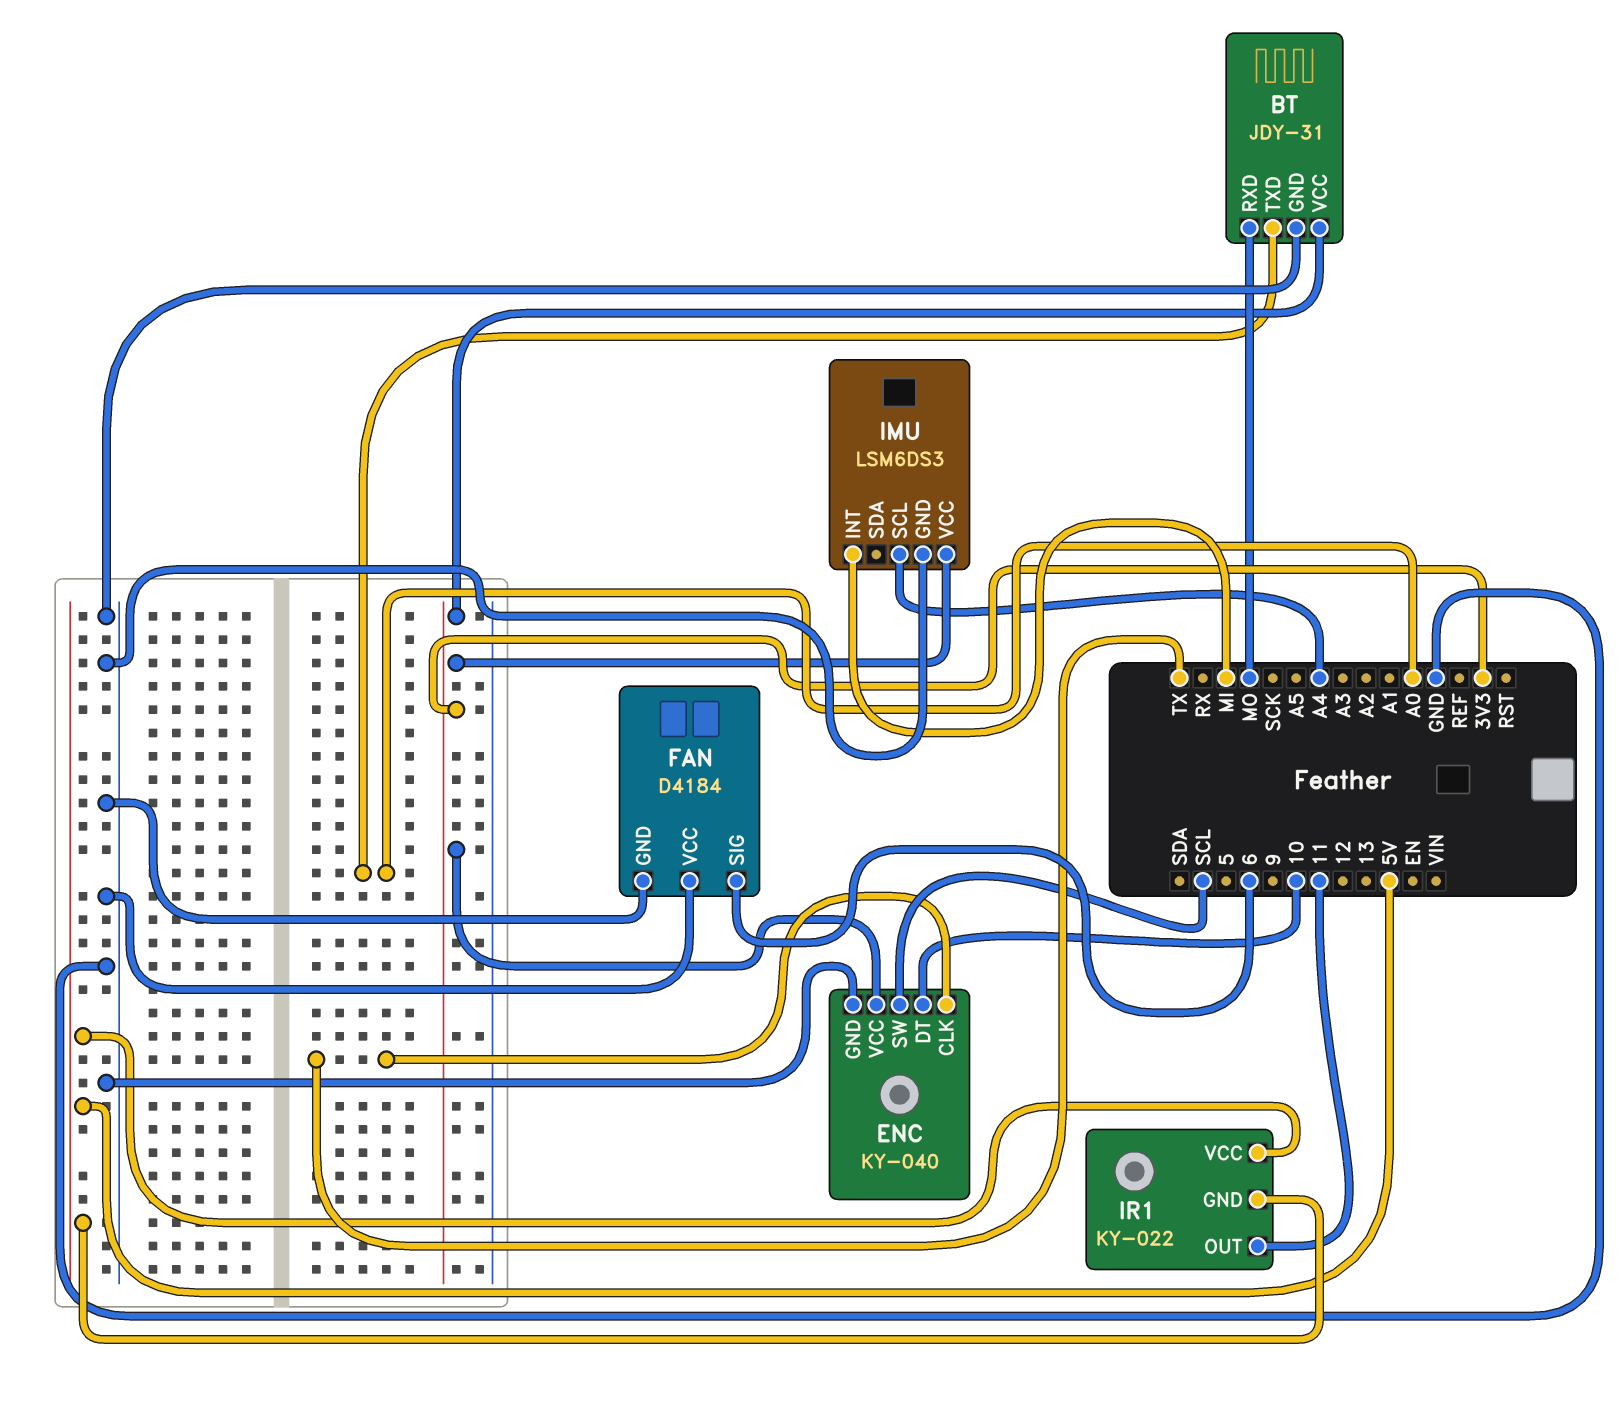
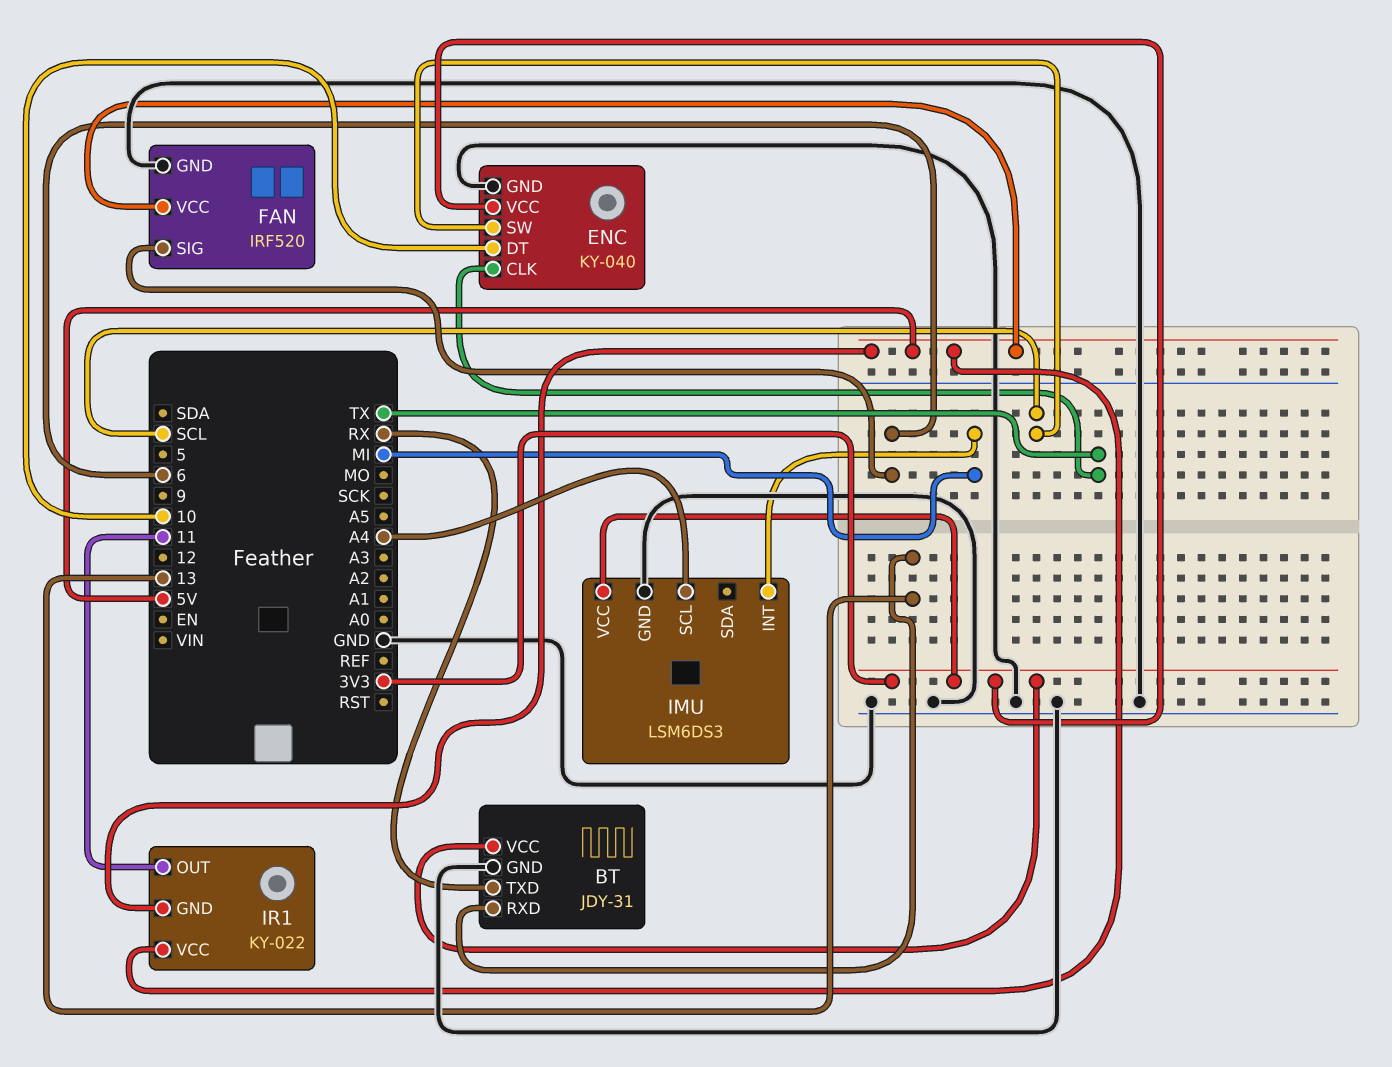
BT pin RXD: MO -> 13
BT pin TXD: A0 -> RX
FAN: D4184 -> IRF520
FAN pin VCC: GND -> 5V

